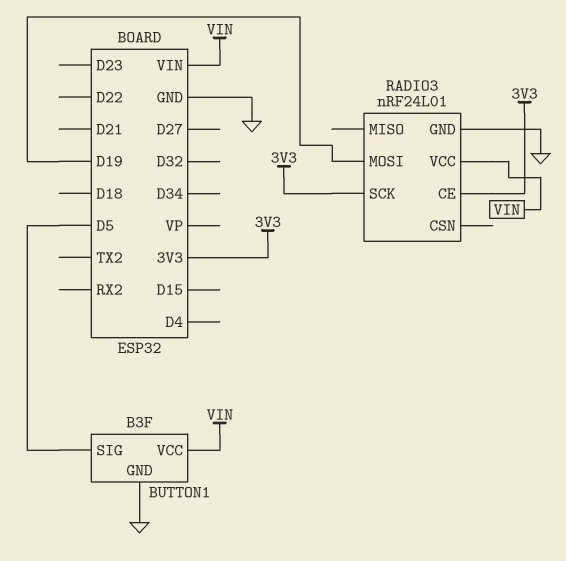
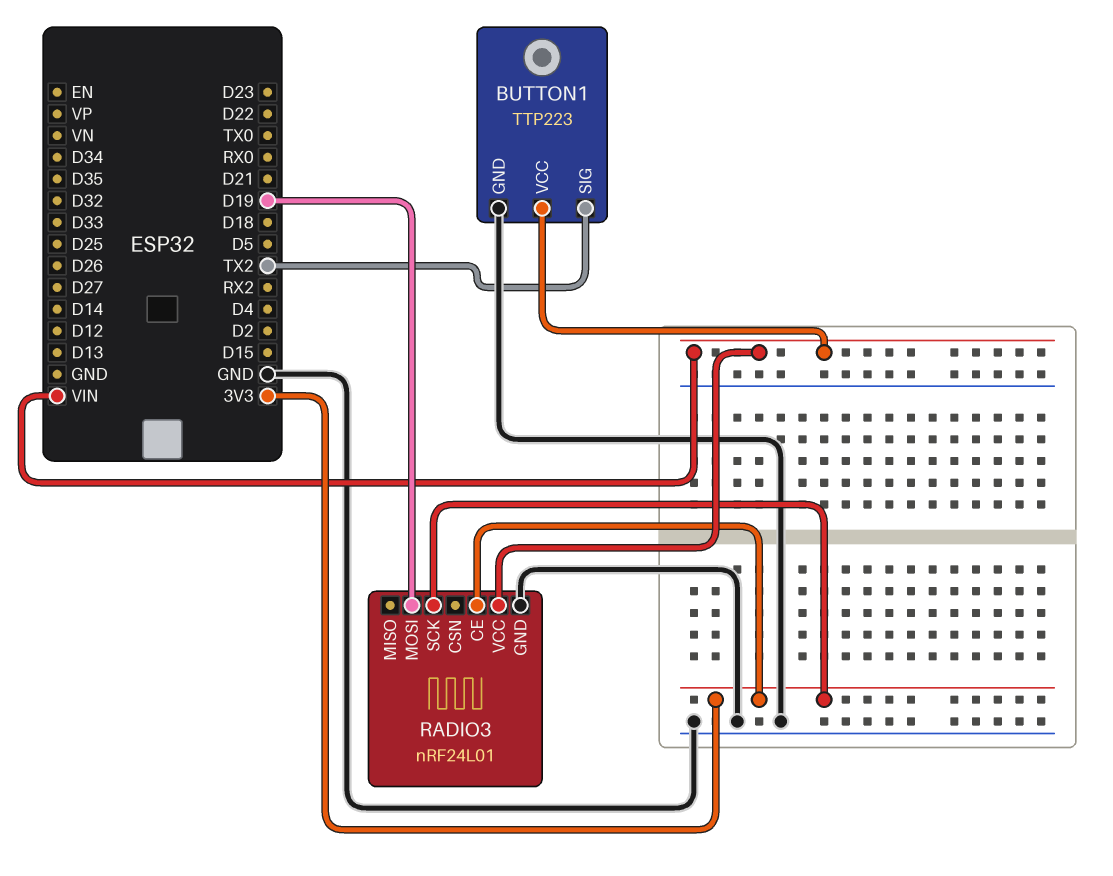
BUTTON1: B3F -> TTP223
BUTTON1 pin SIG: D5 -> TX2

